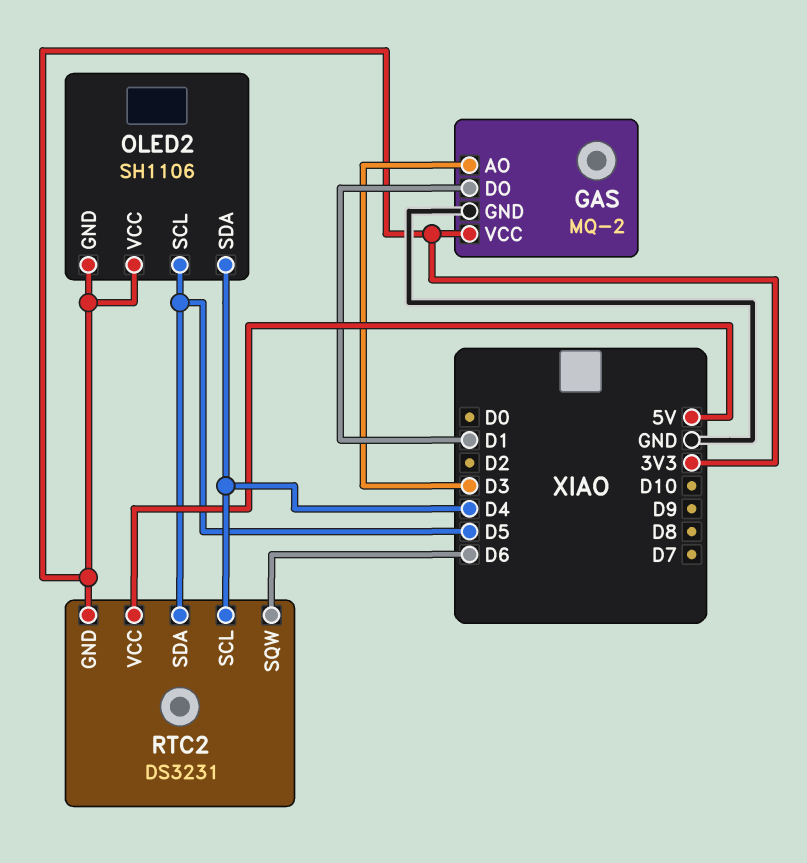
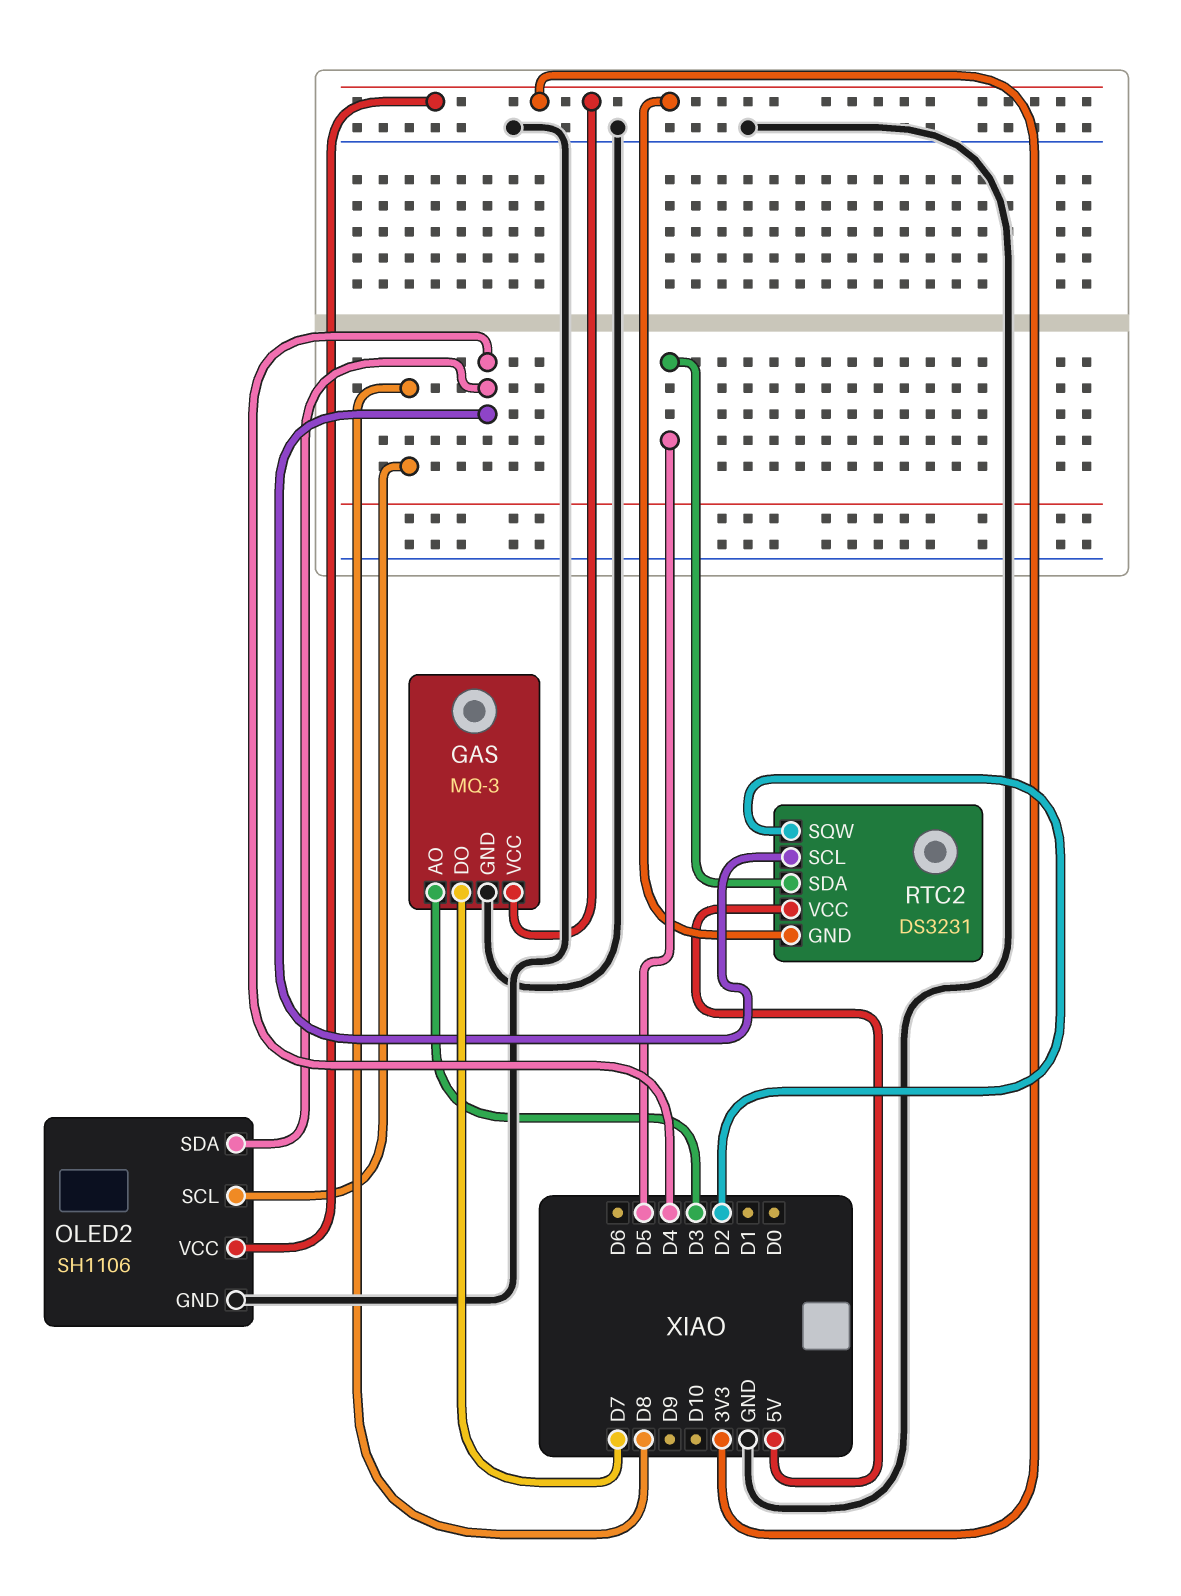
GAS: MQ-2 -> MQ-3
GAS pin DO: D1 -> D7
OLED2 pin GND: 3V3 -> GND
OLED2 pin SCL: D5 -> D8
RTC2 pin SQW: D6 -> D2

